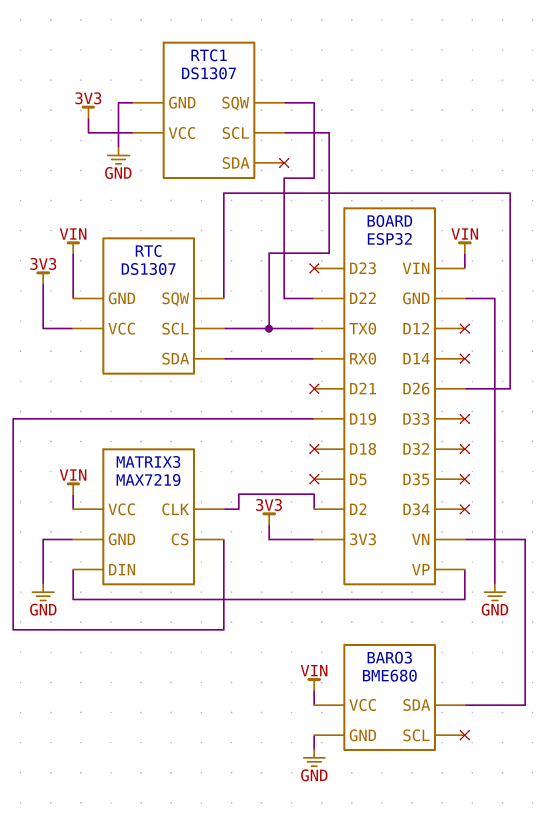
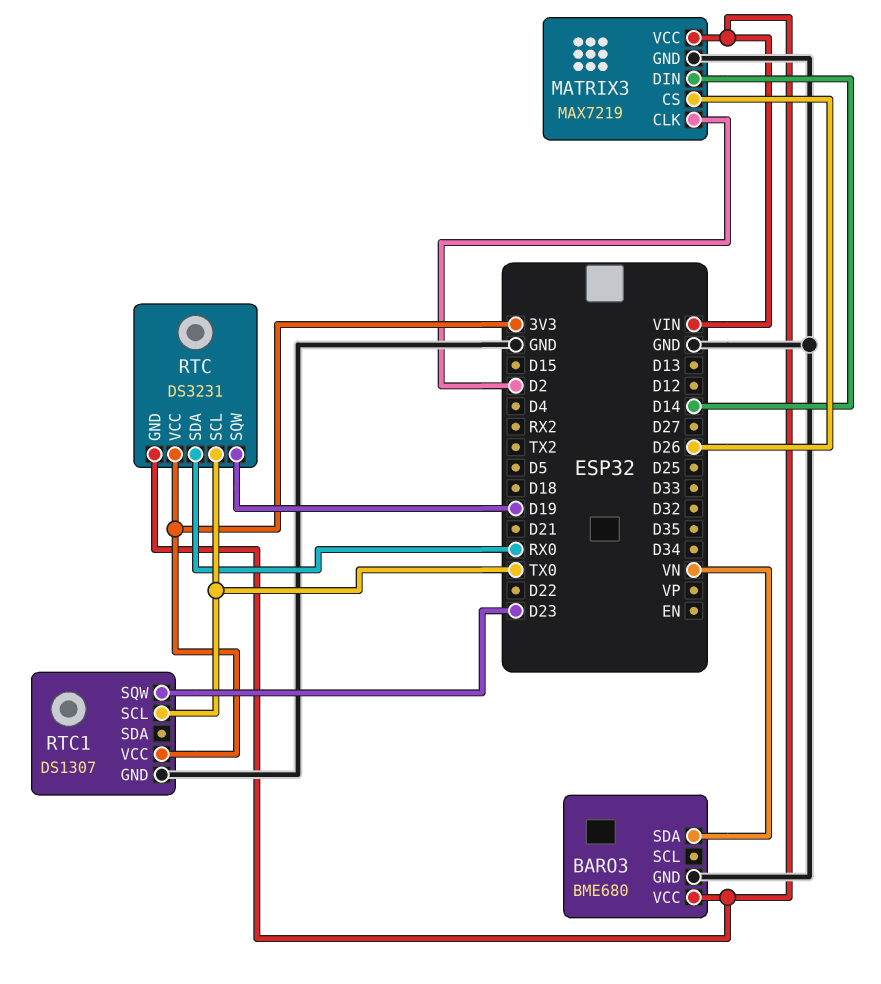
MATRIX3 pin CS: D19 -> D26
MATRIX3 pin DIN: VP -> D14
RTC: DS1307 -> DS3231
RTC pin SQW: D26 -> D19
RTC1 pin SQW: D22 -> D23

